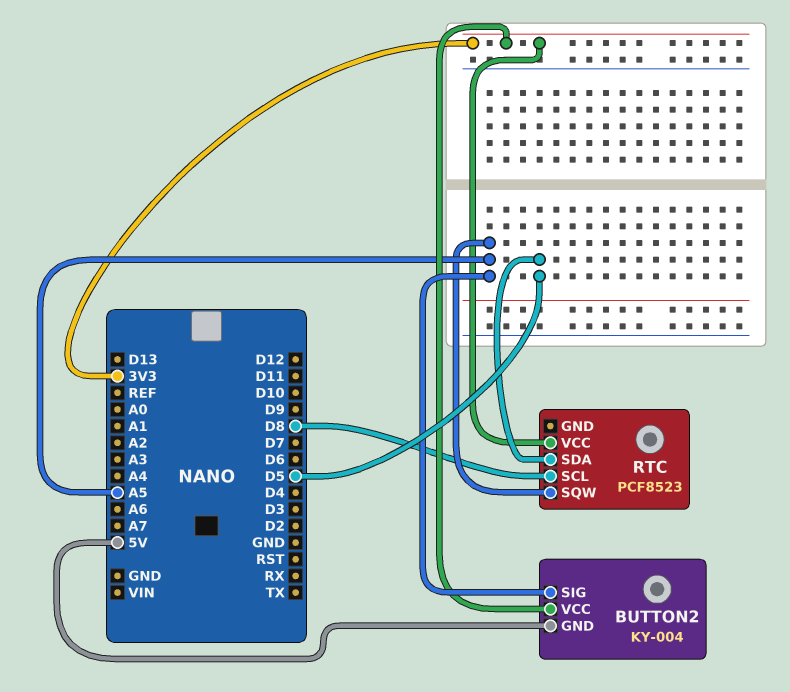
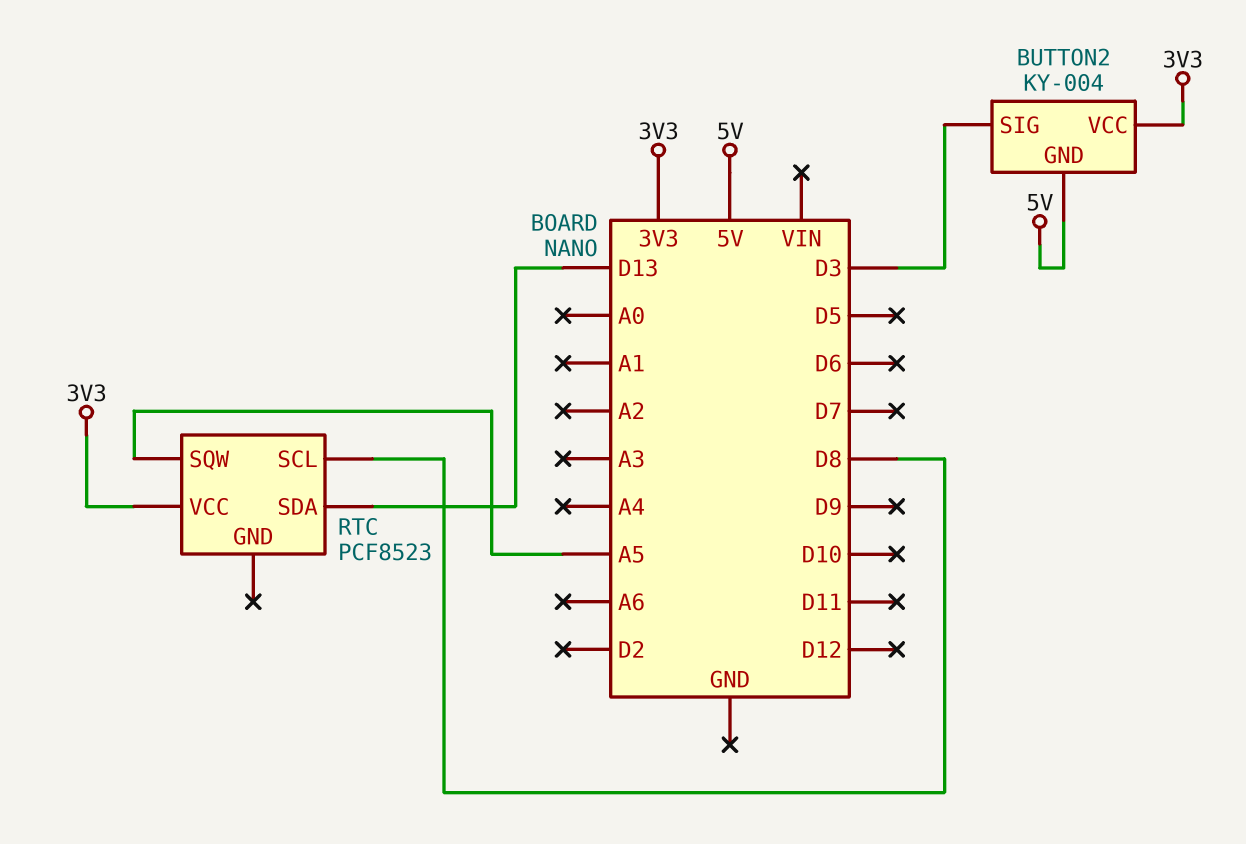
BUTTON2 pin SIG: A5 -> D3
RTC pin SDA: D5 -> D13

